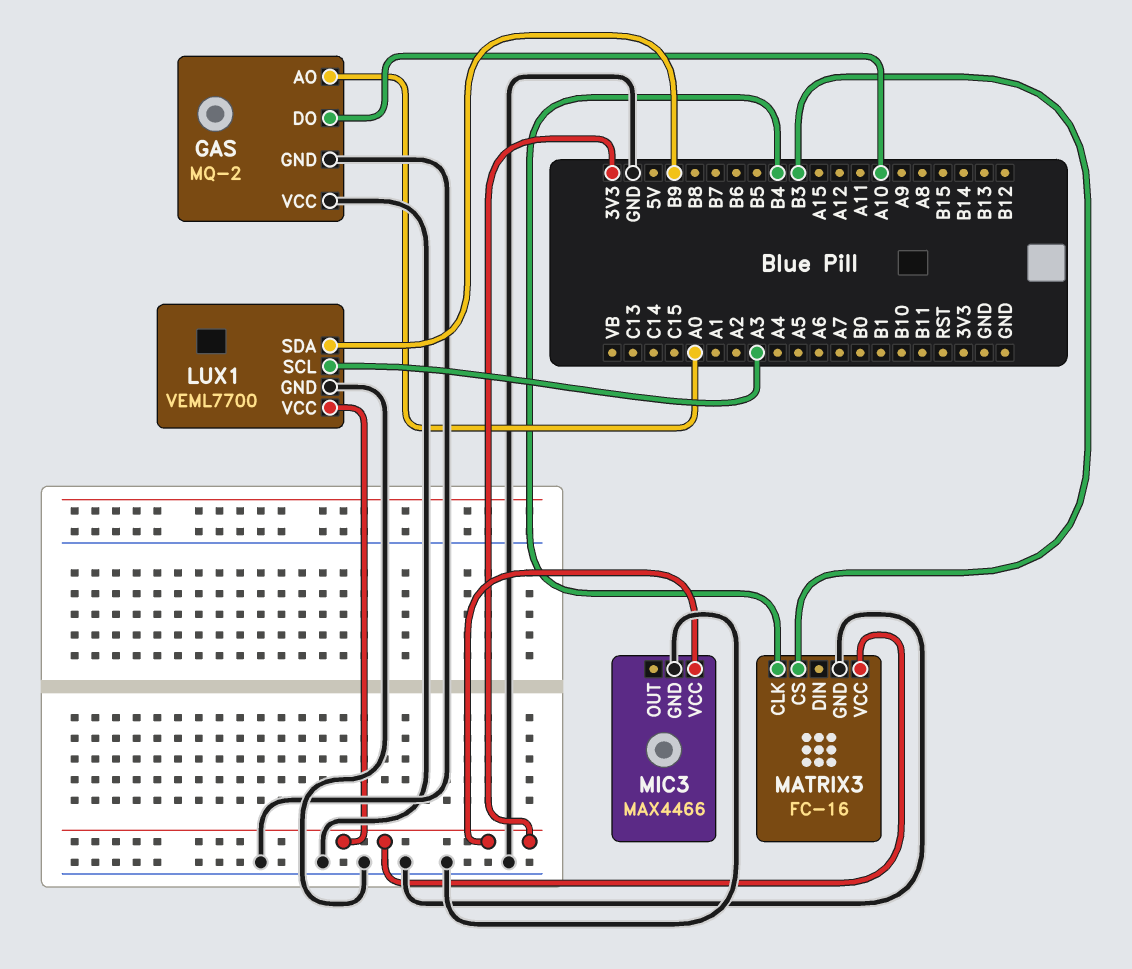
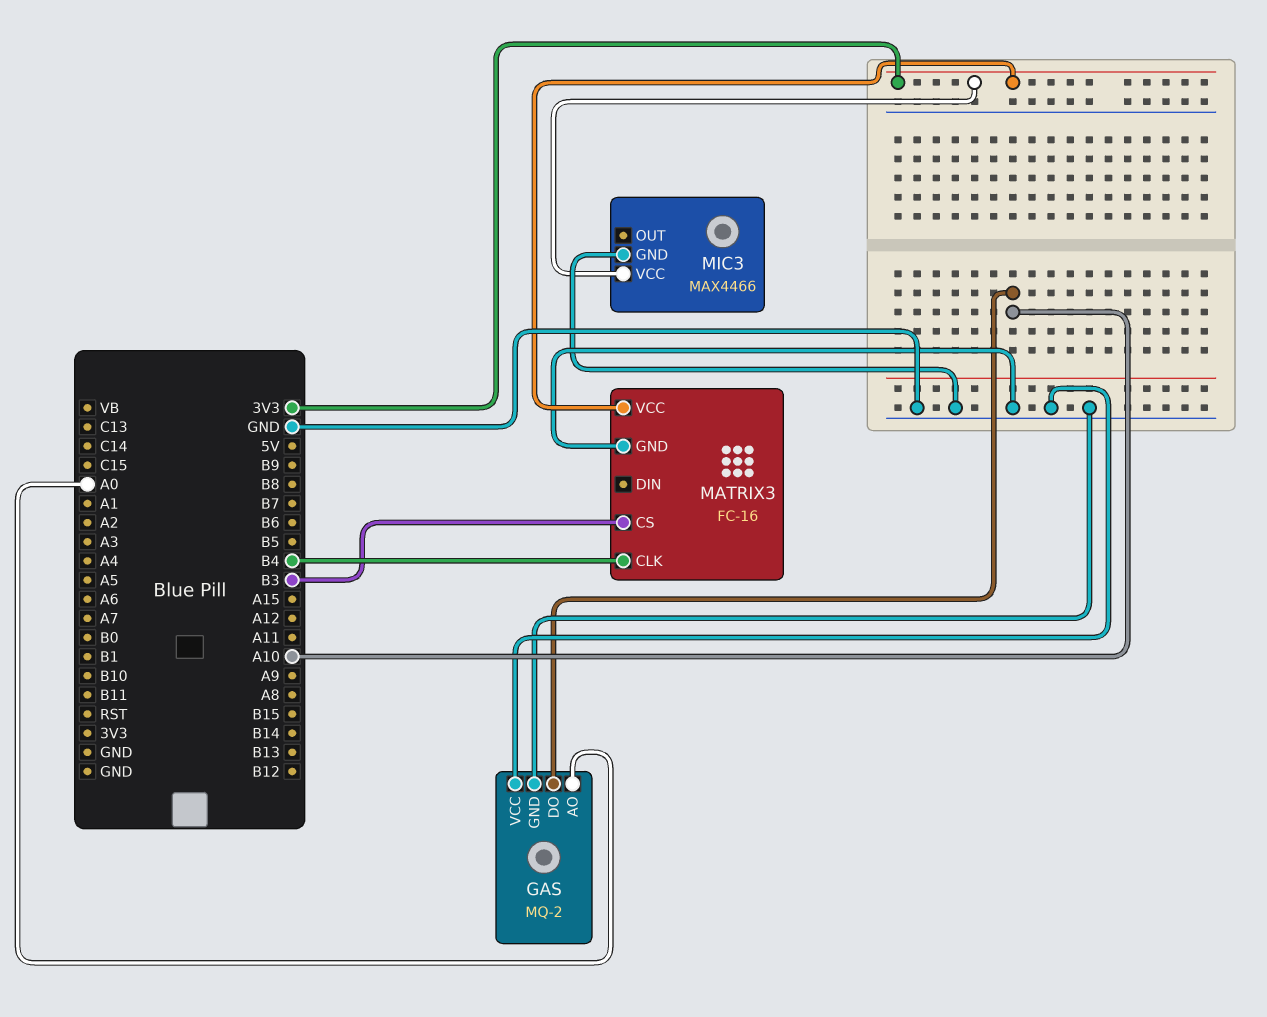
LUX1: VEML7700 -> none
LUX1 pin GND: GND -> none
LUX1 pin SCL: A3 -> none
LUX1 pin SDA: B9 -> none
LUX1 pin VCC: 3V3 -> none

